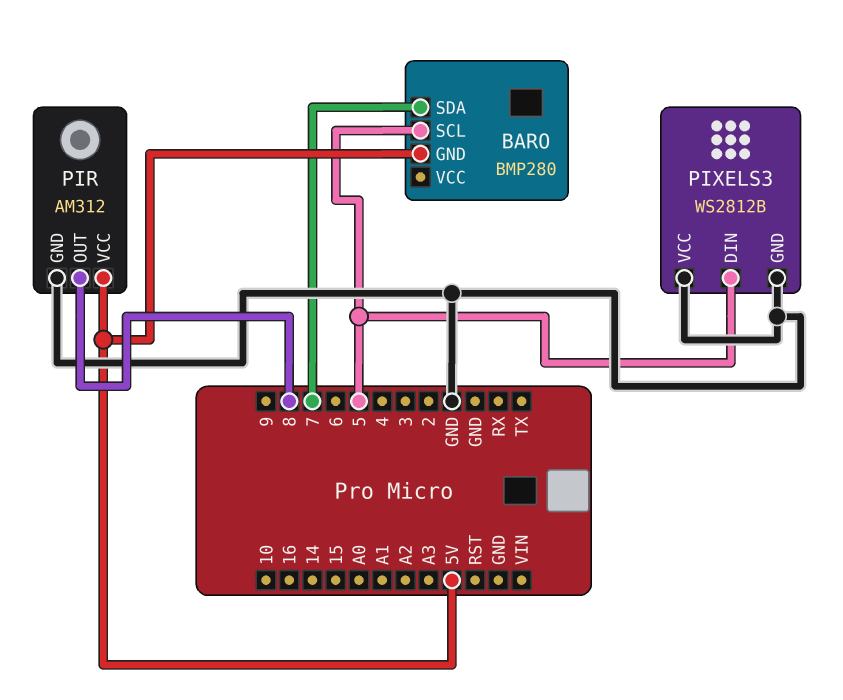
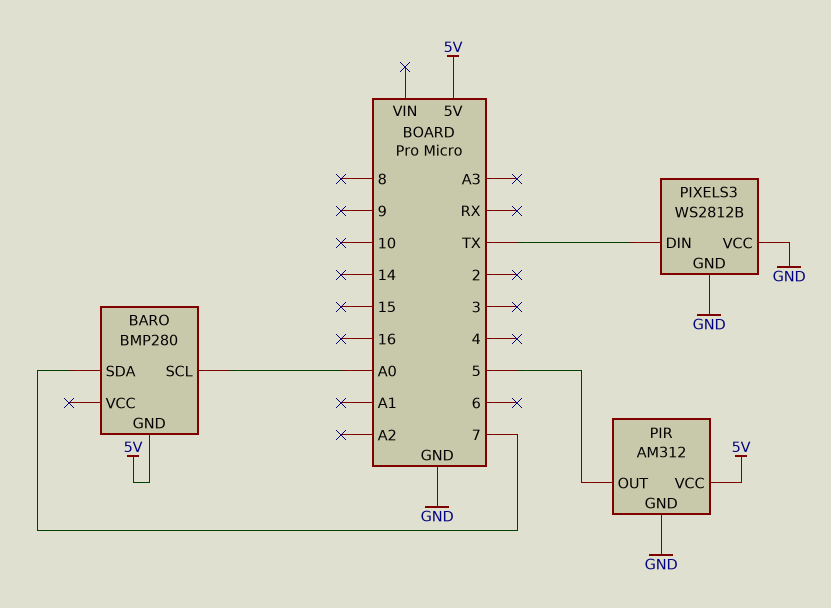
BARO pin SCL: 5 -> A0
PIR pin OUT: 8 -> 5
PIXELS3 pin DIN: 5 -> TX

